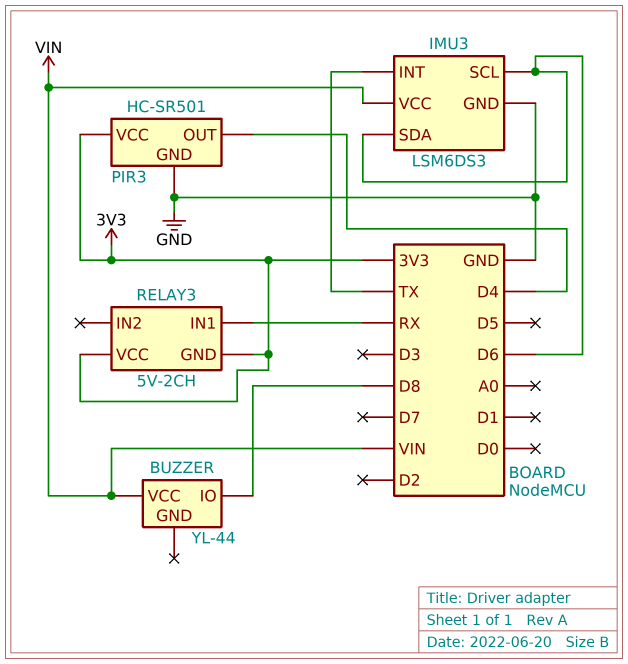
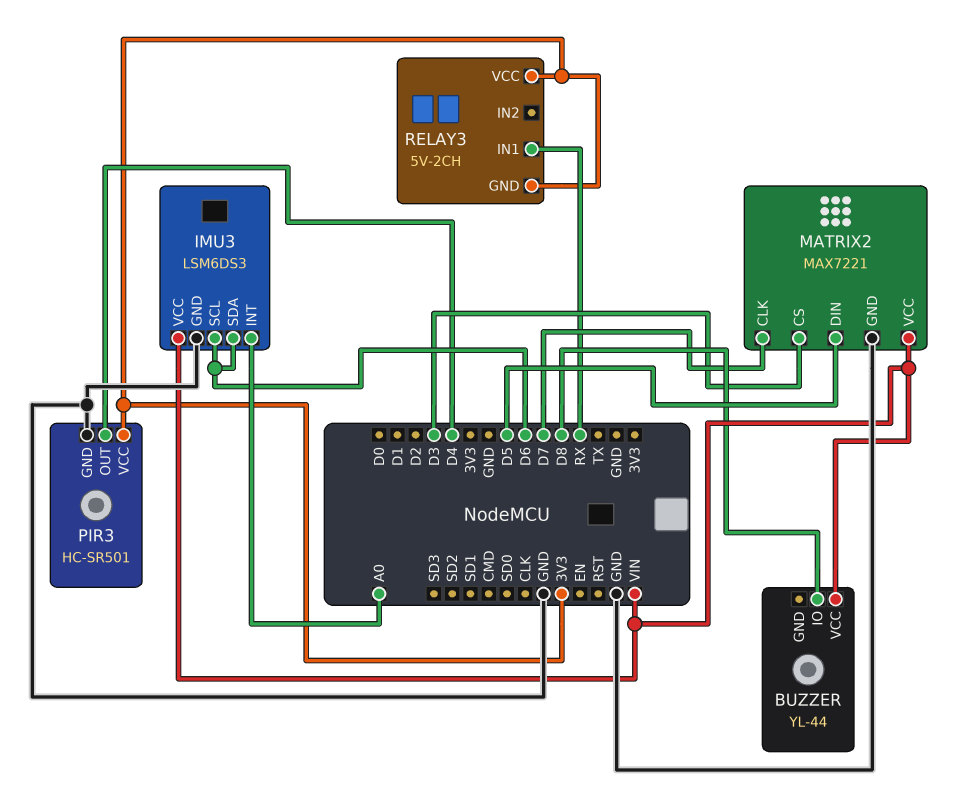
IMU3 pin INT: TX -> A0
MATRIX2: none -> MAX7221
MATRIX2 pin CLK: none -> D7
MATRIX2 pin CS: none -> D3
MATRIX2 pin DIN: none -> D5
MATRIX2 pin GND: none -> GND
MATRIX2 pin VCC: none -> VIN

